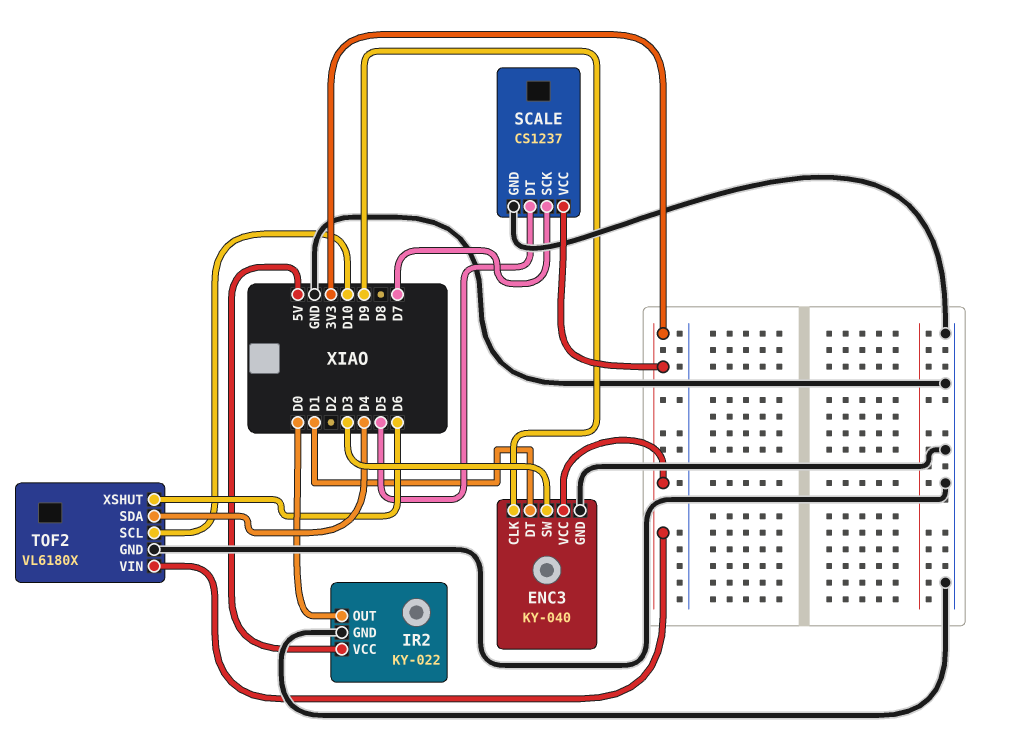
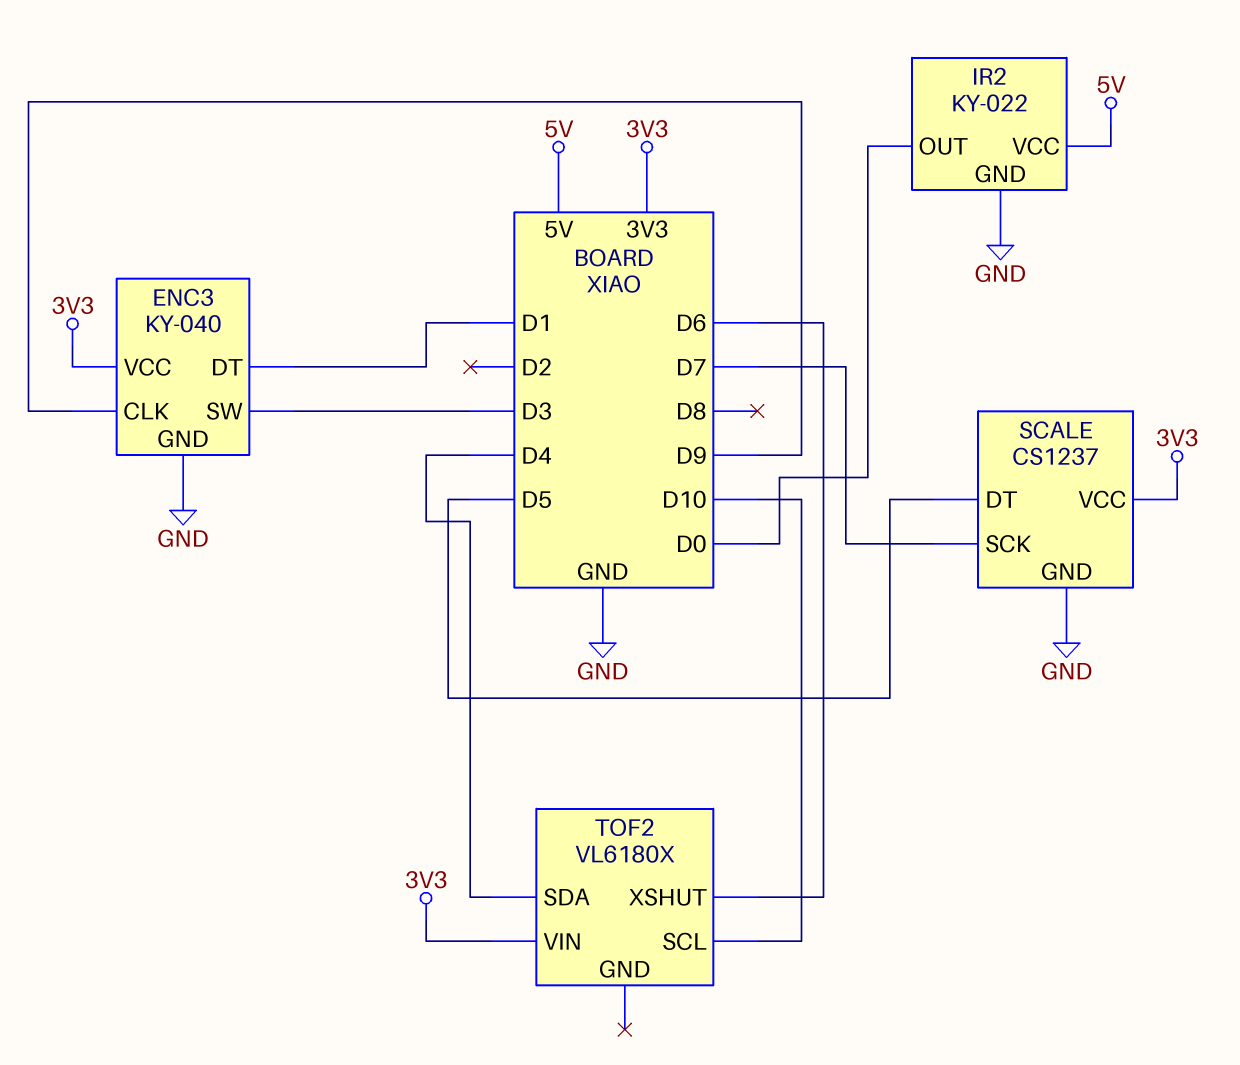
TOF2 pin GND: GND -> none

